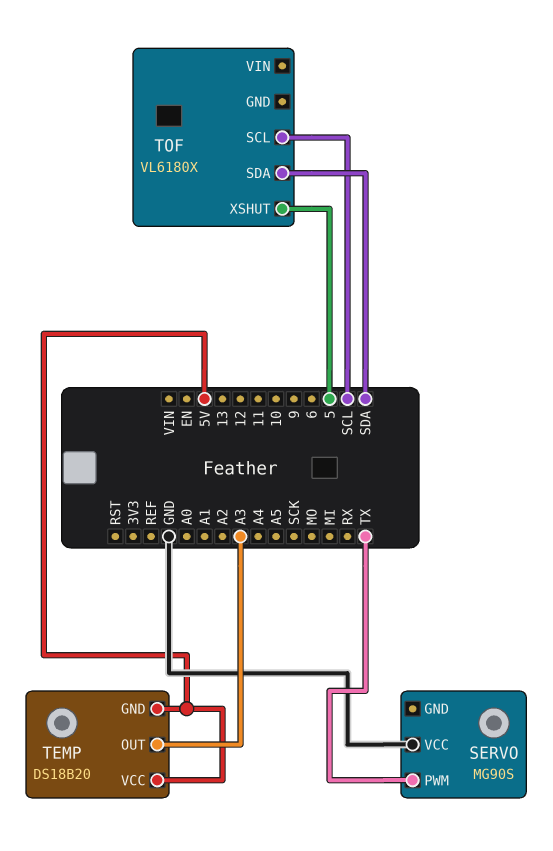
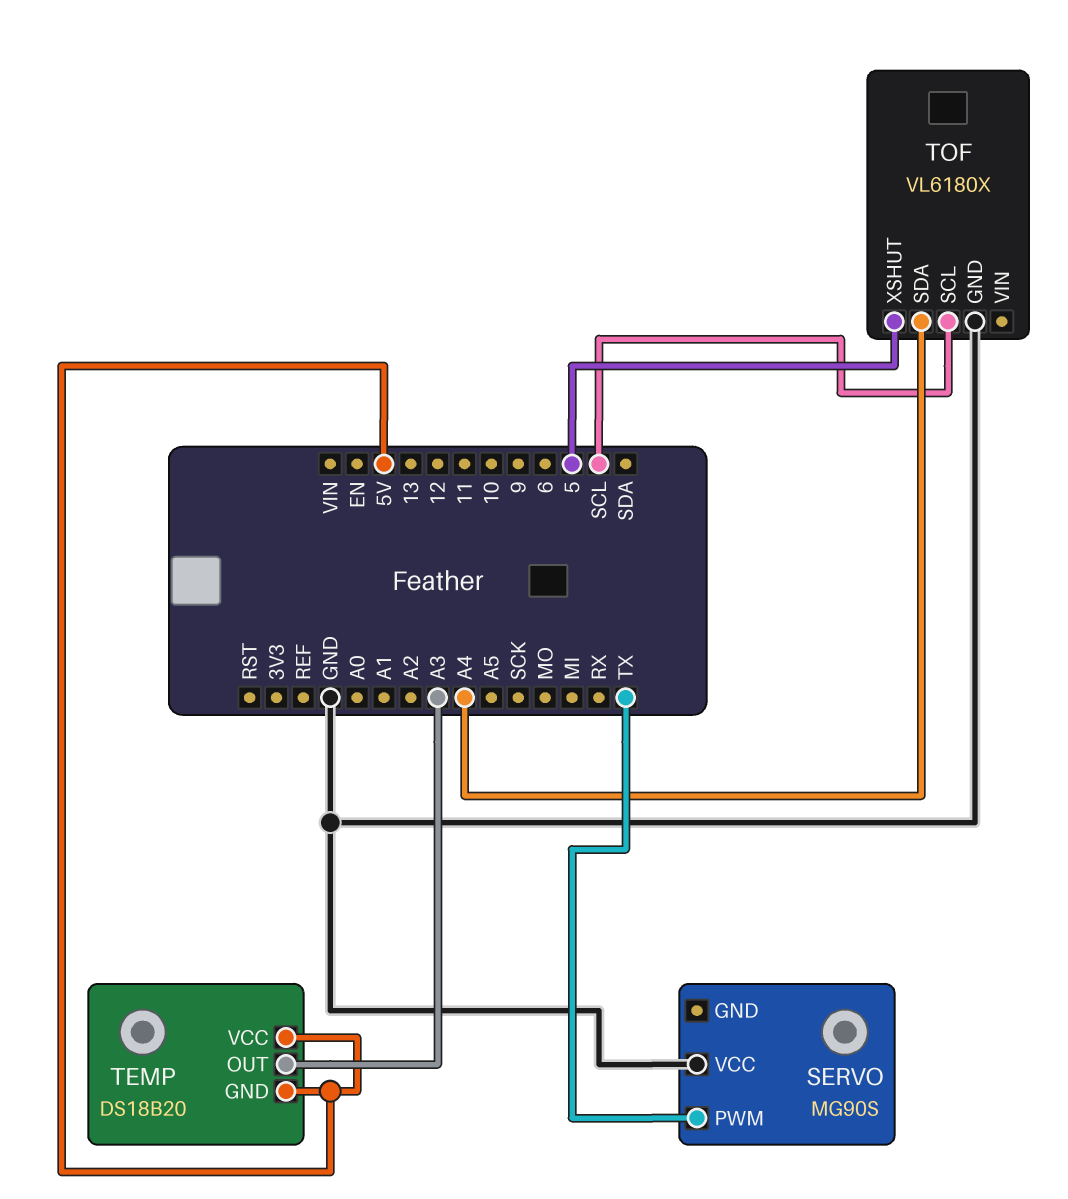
TOF pin GND: none -> GND
TOF pin SDA: SDA -> A4

